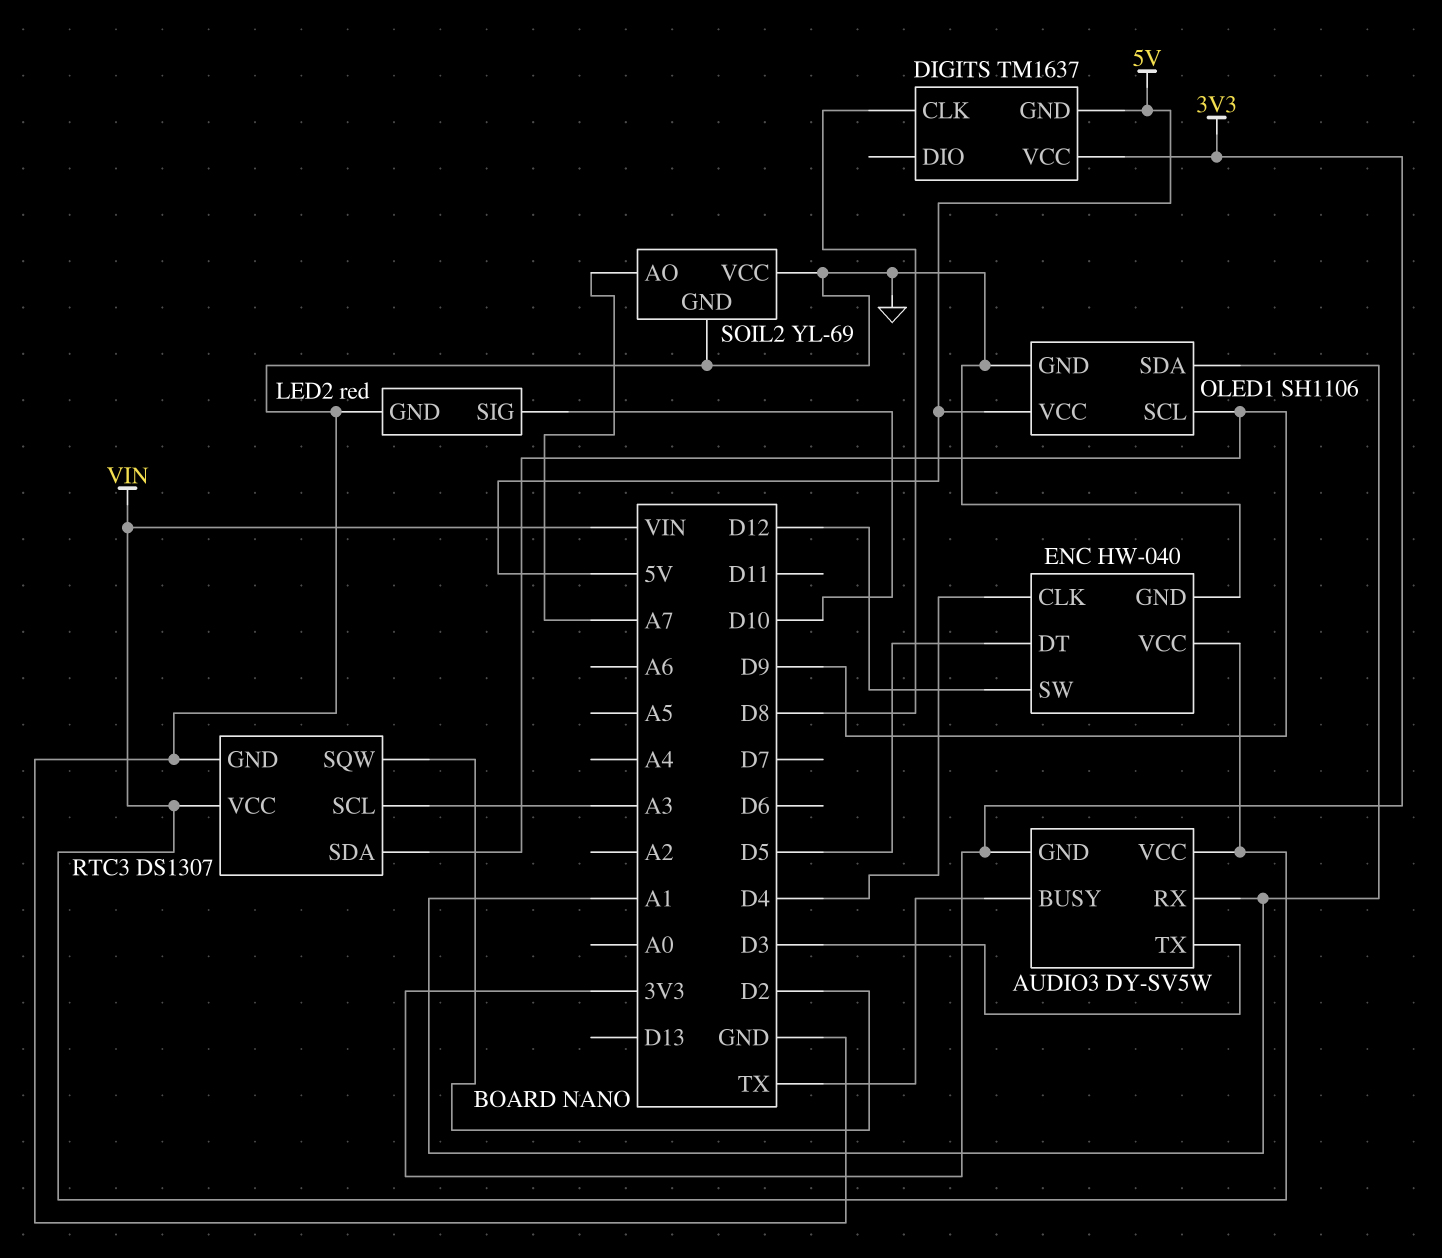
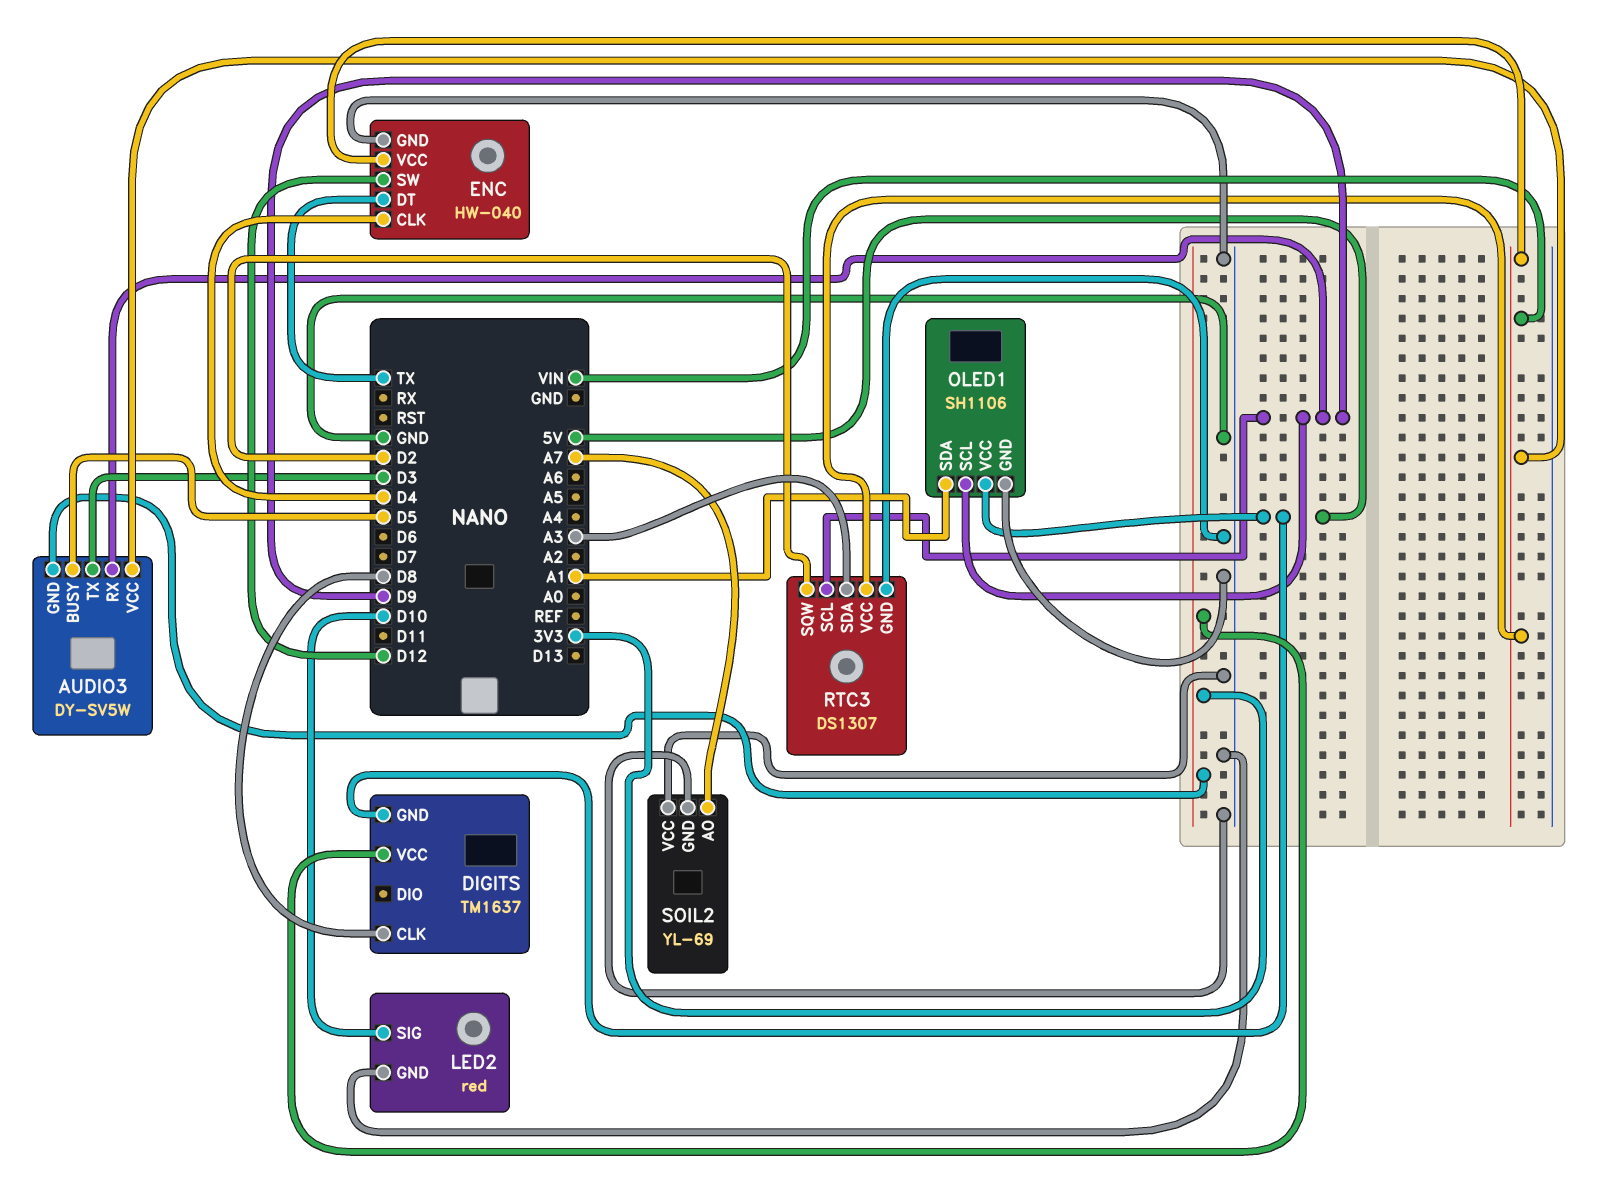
AUDIO3 pin BUSY: TX -> D5
AUDIO3 pin RX: A1 -> D9
ENC pin DT: D5 -> TX
RTC3 pin SCL: A3 -> D9
RTC3 pin SDA: D9 -> A3

